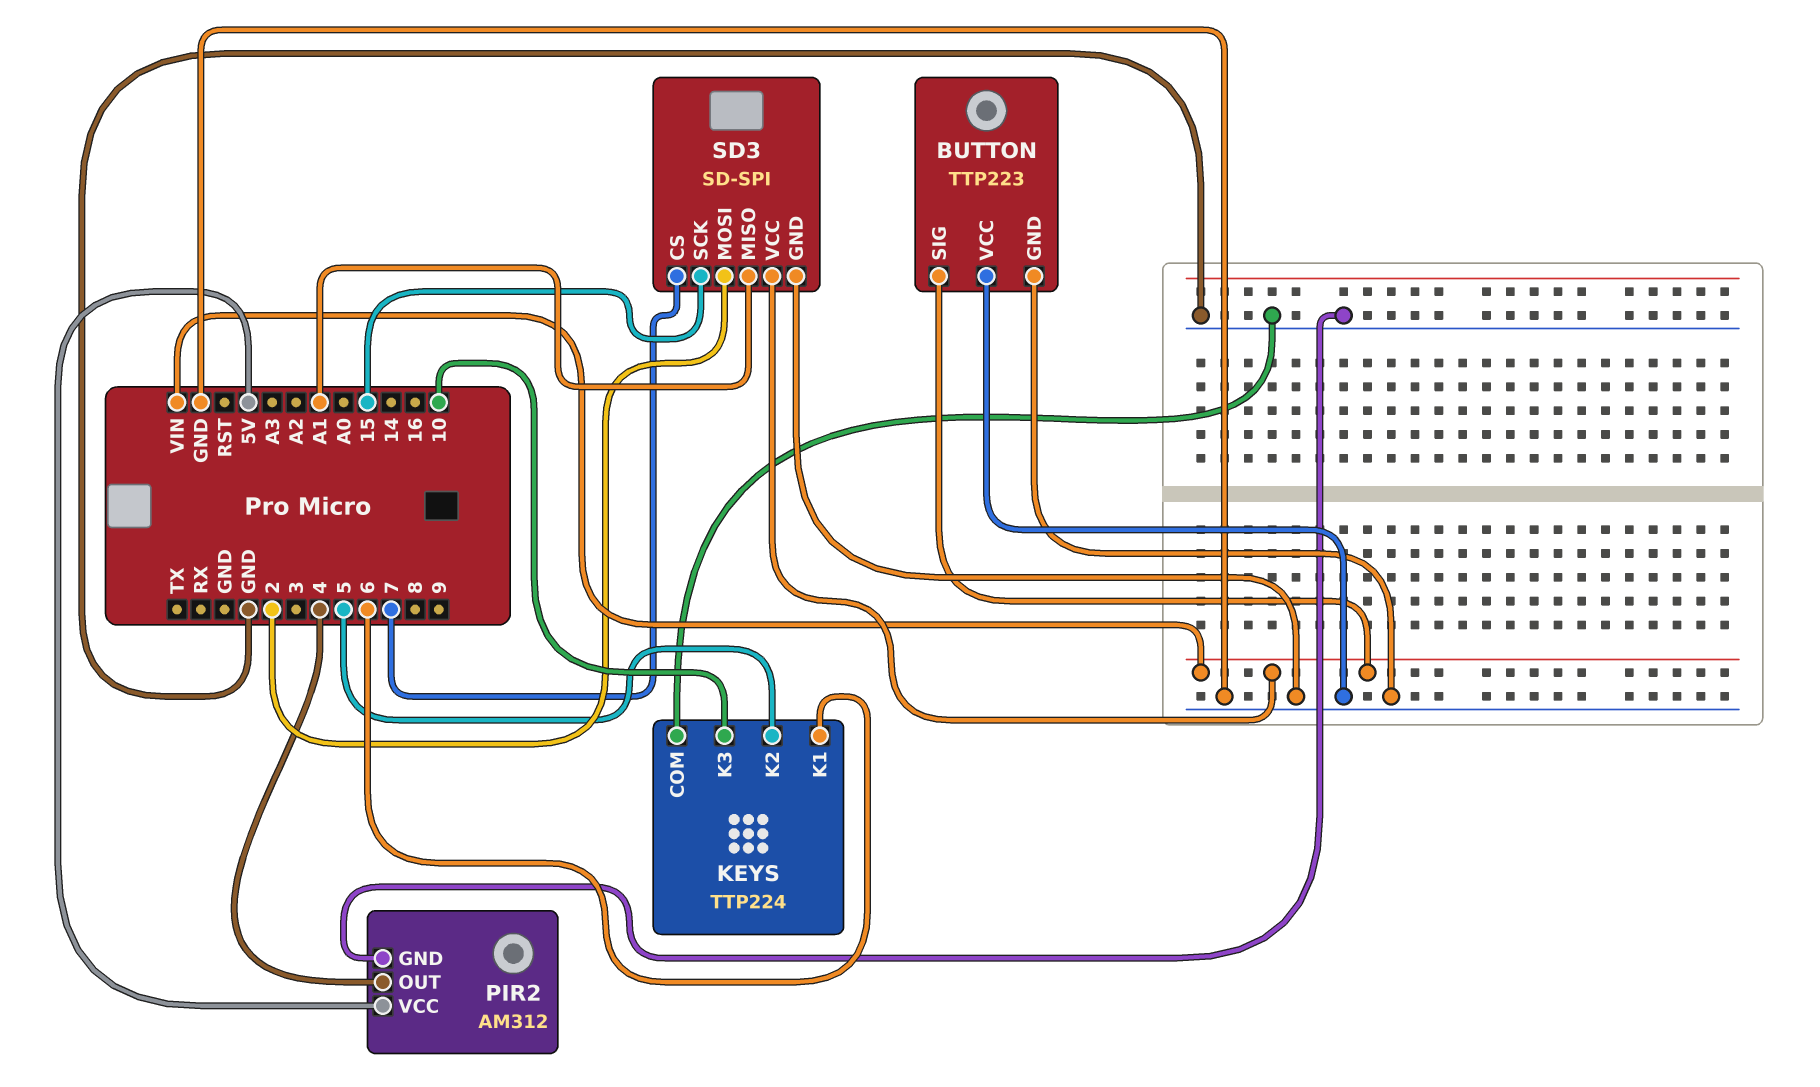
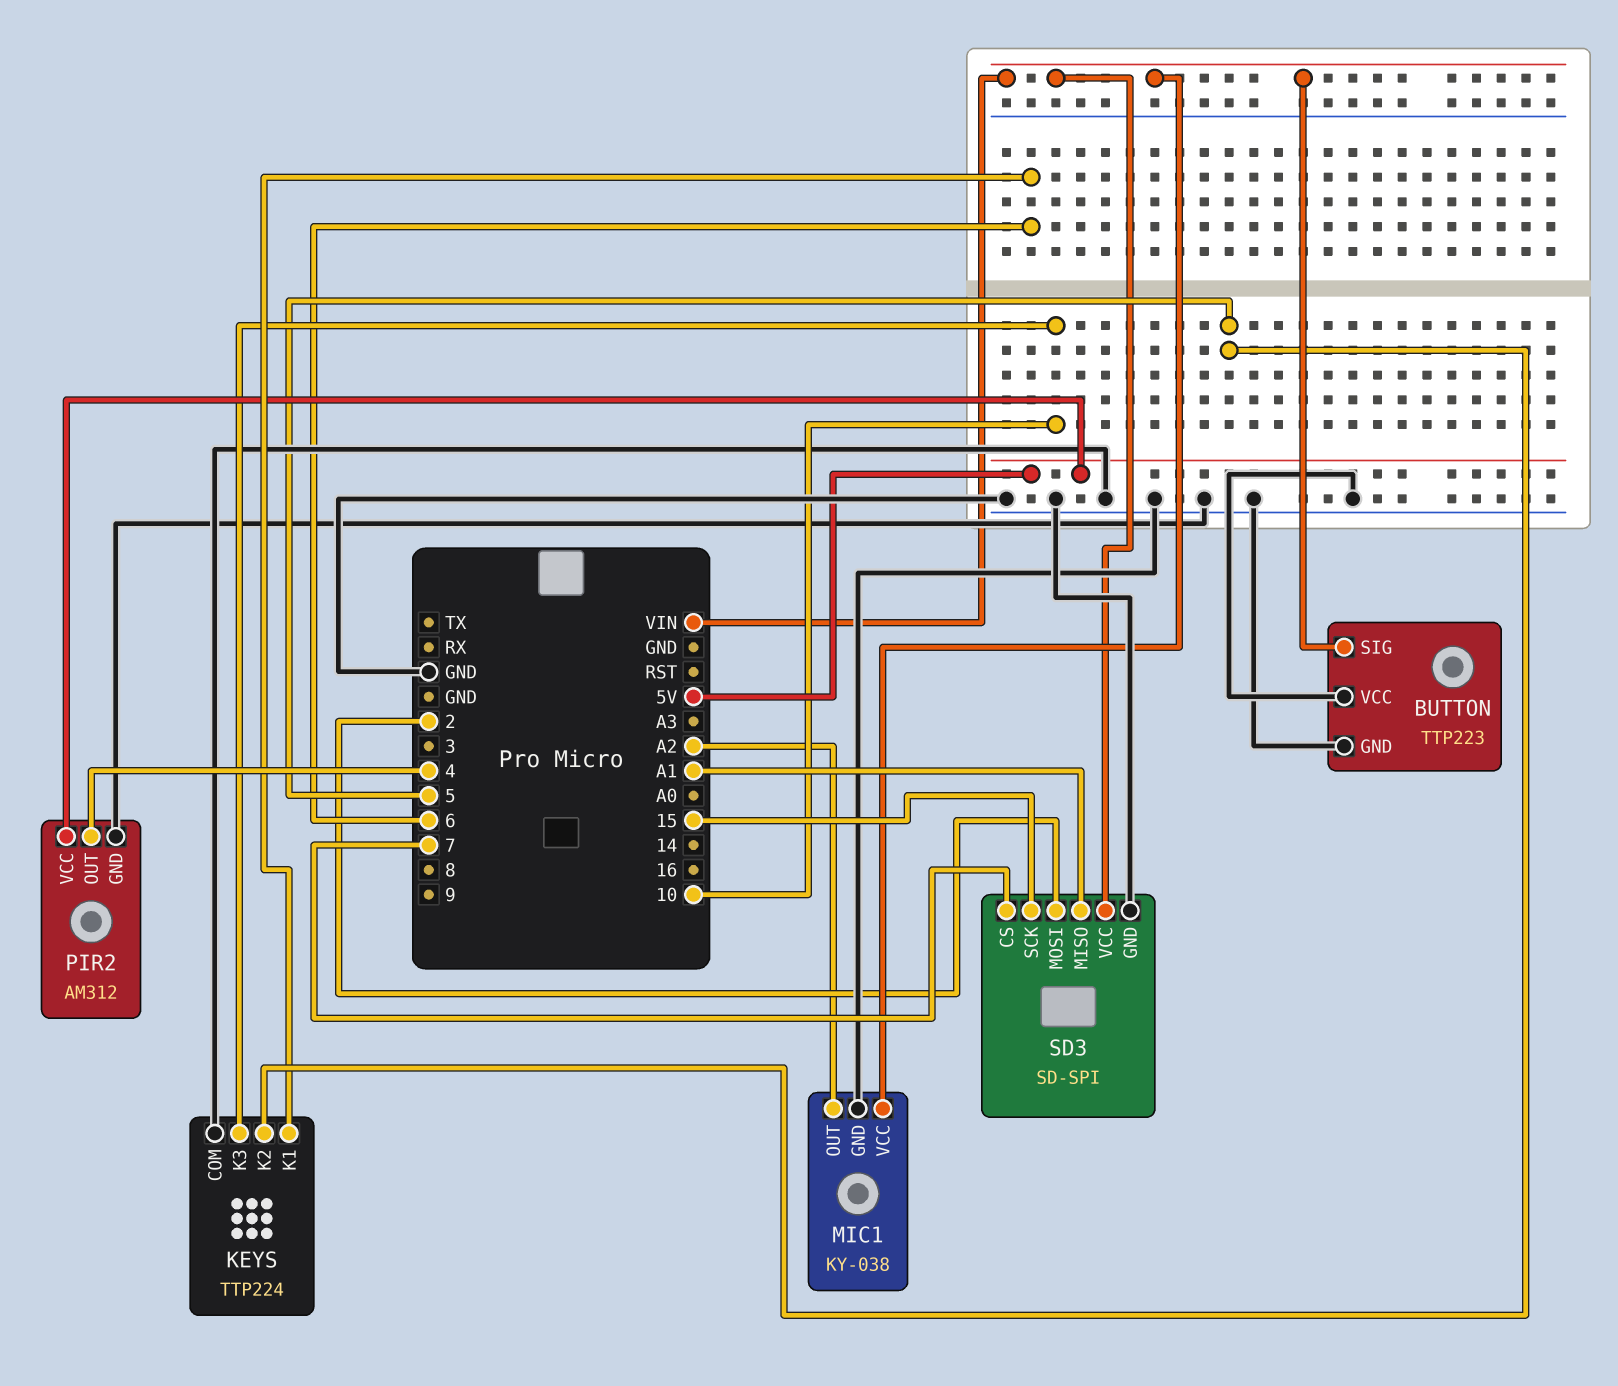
MIC1: none -> KY-038
MIC1 pin GND: none -> GND
MIC1 pin OUT: none -> A2
MIC1 pin VCC: none -> VIN

